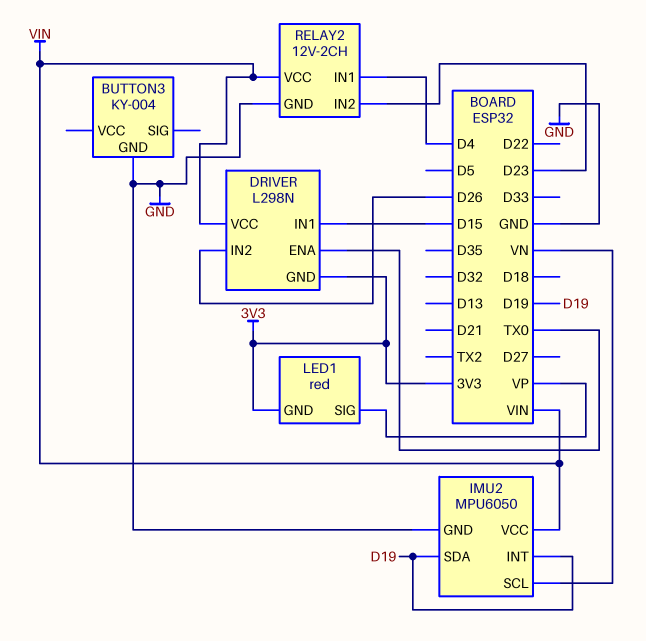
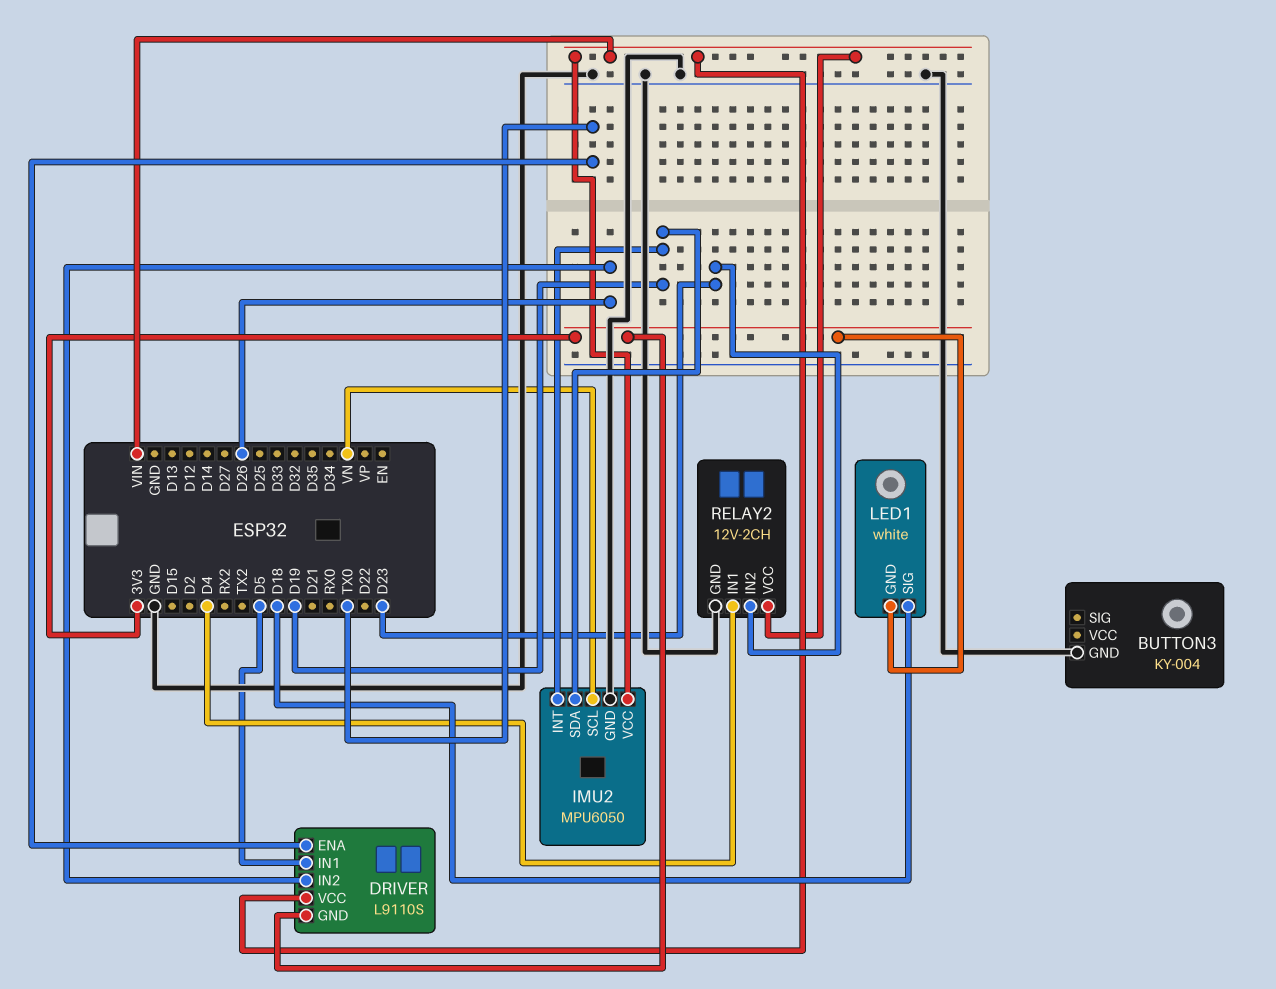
DRIVER: L298N -> L9110S
DRIVER pin IN1: D15 -> D5
LED1: red -> white
LED1 pin SIG: VP -> D18

